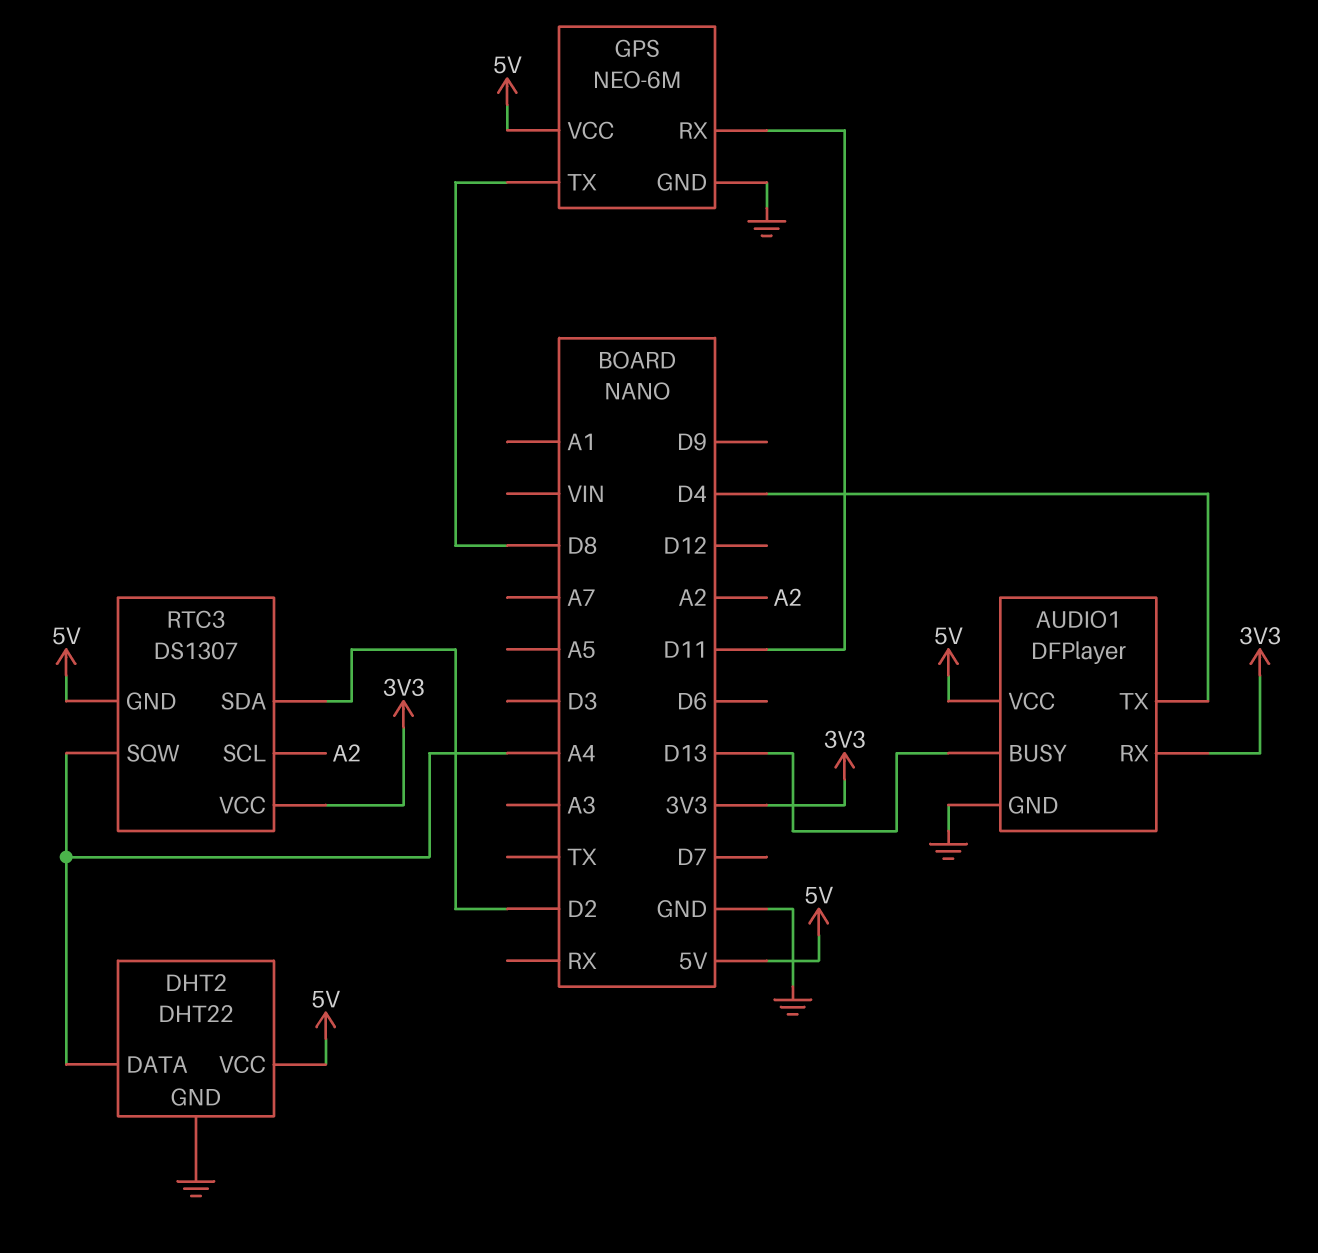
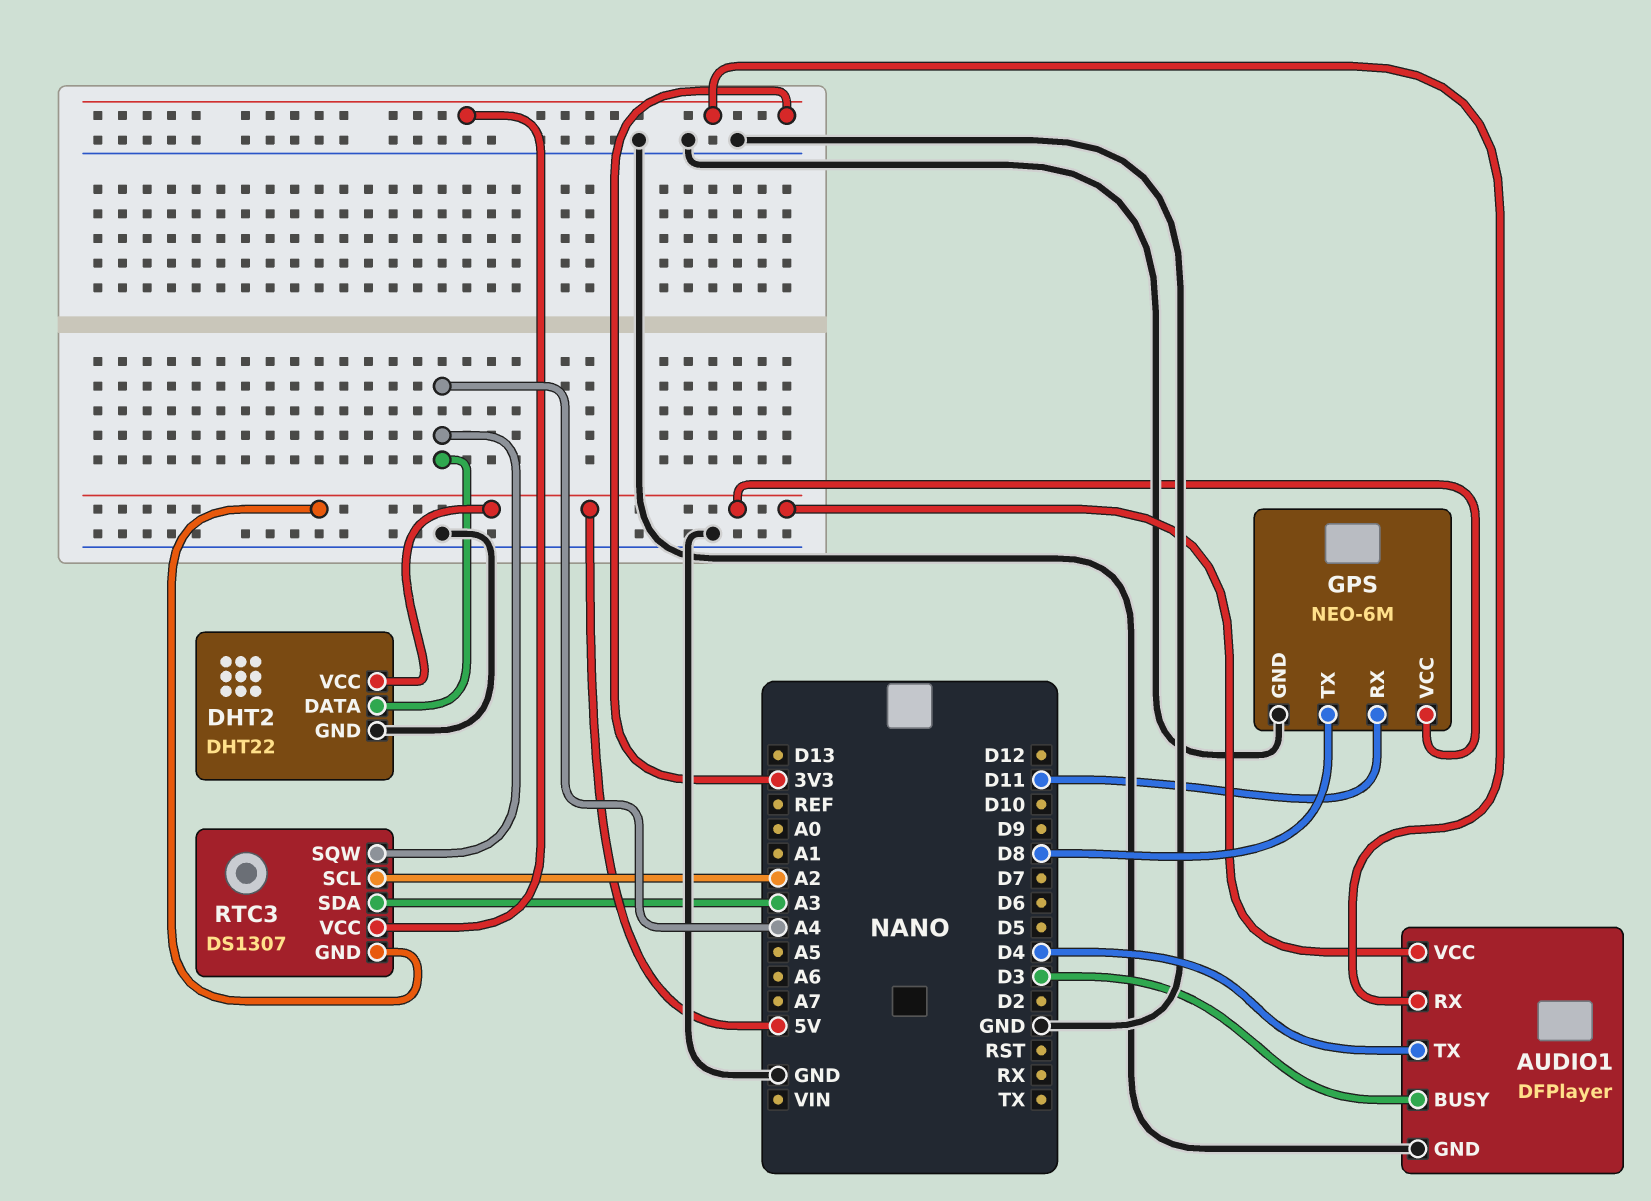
AUDIO1 pin BUSY: D13 -> D3
RTC3 pin SDA: D2 -> A3

